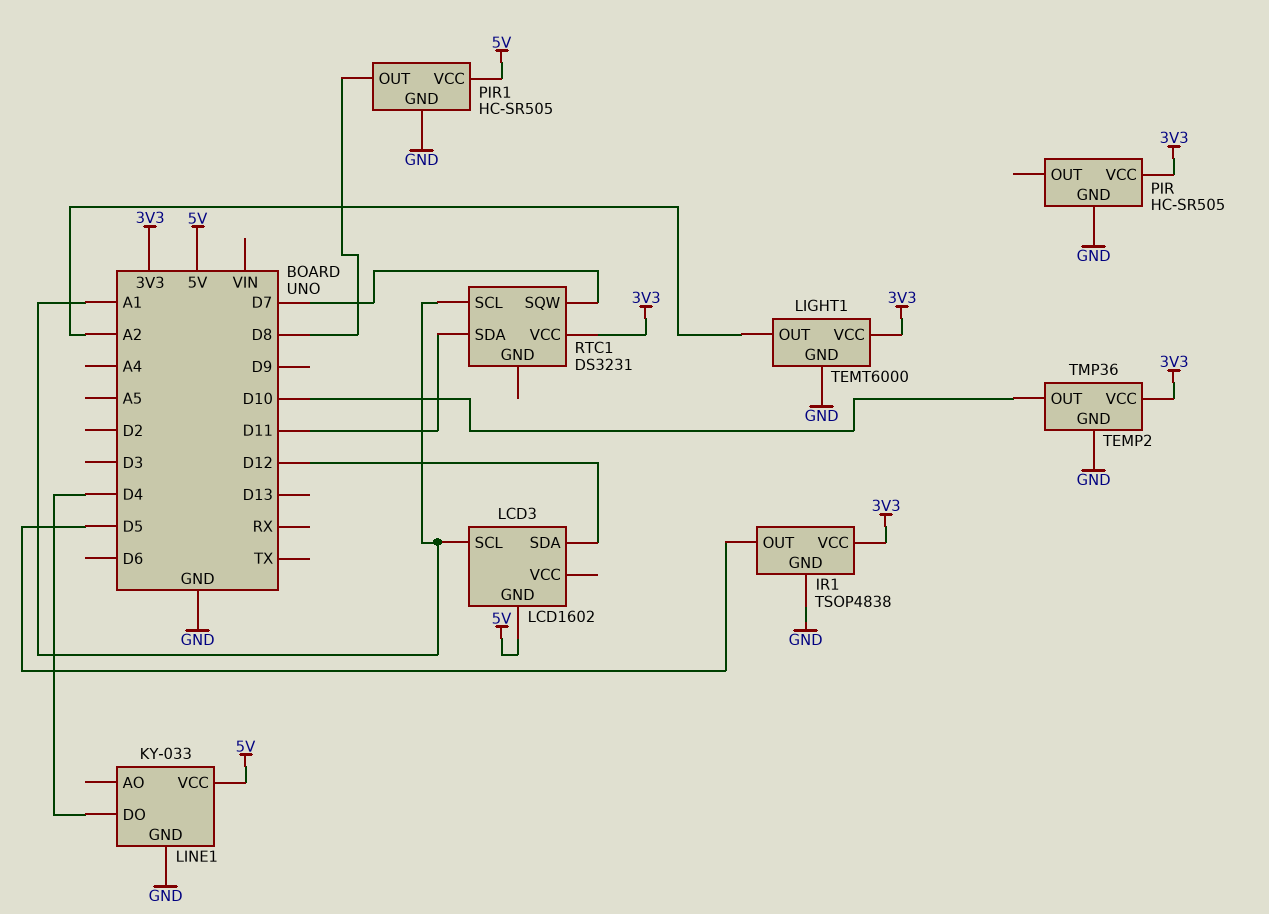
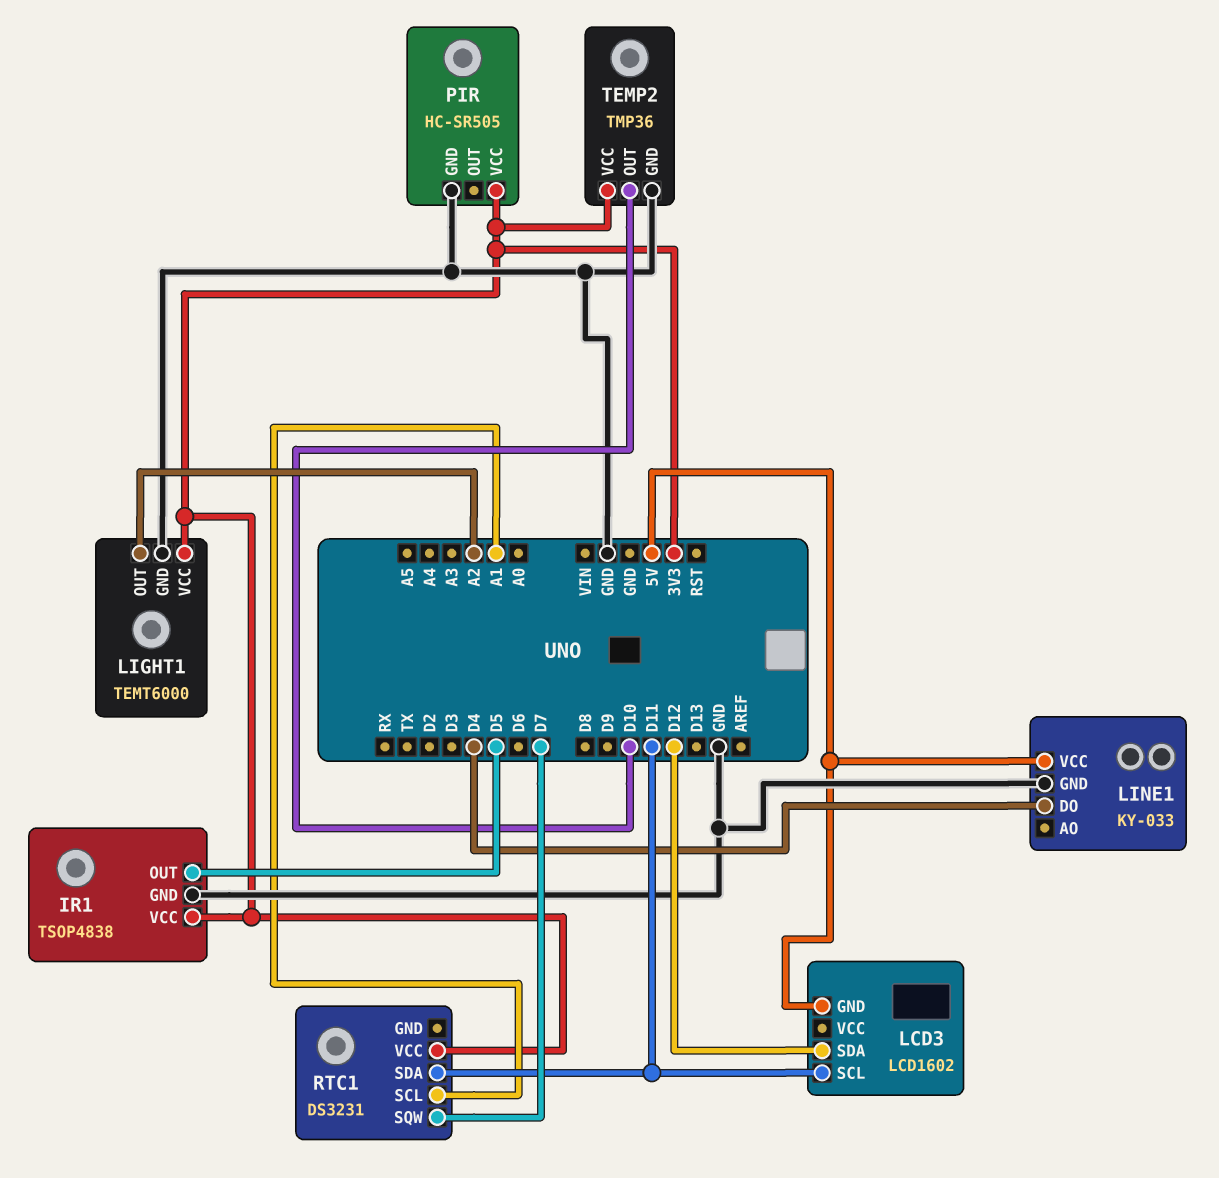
LCD3 pin SCL: A1 -> D11
PIR1: HC-SR505 -> none
PIR1 pin GND: GND -> none
PIR1 pin OUT: D8 -> none
PIR1 pin VCC: 5V -> none

